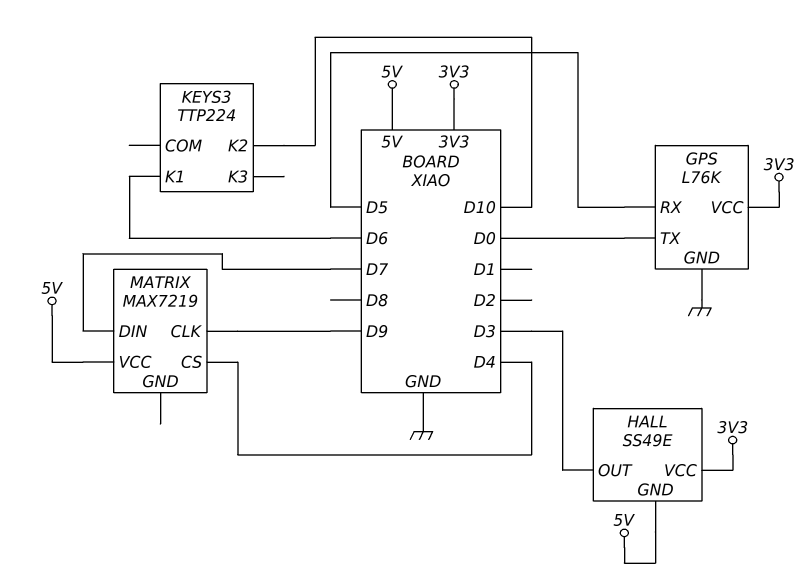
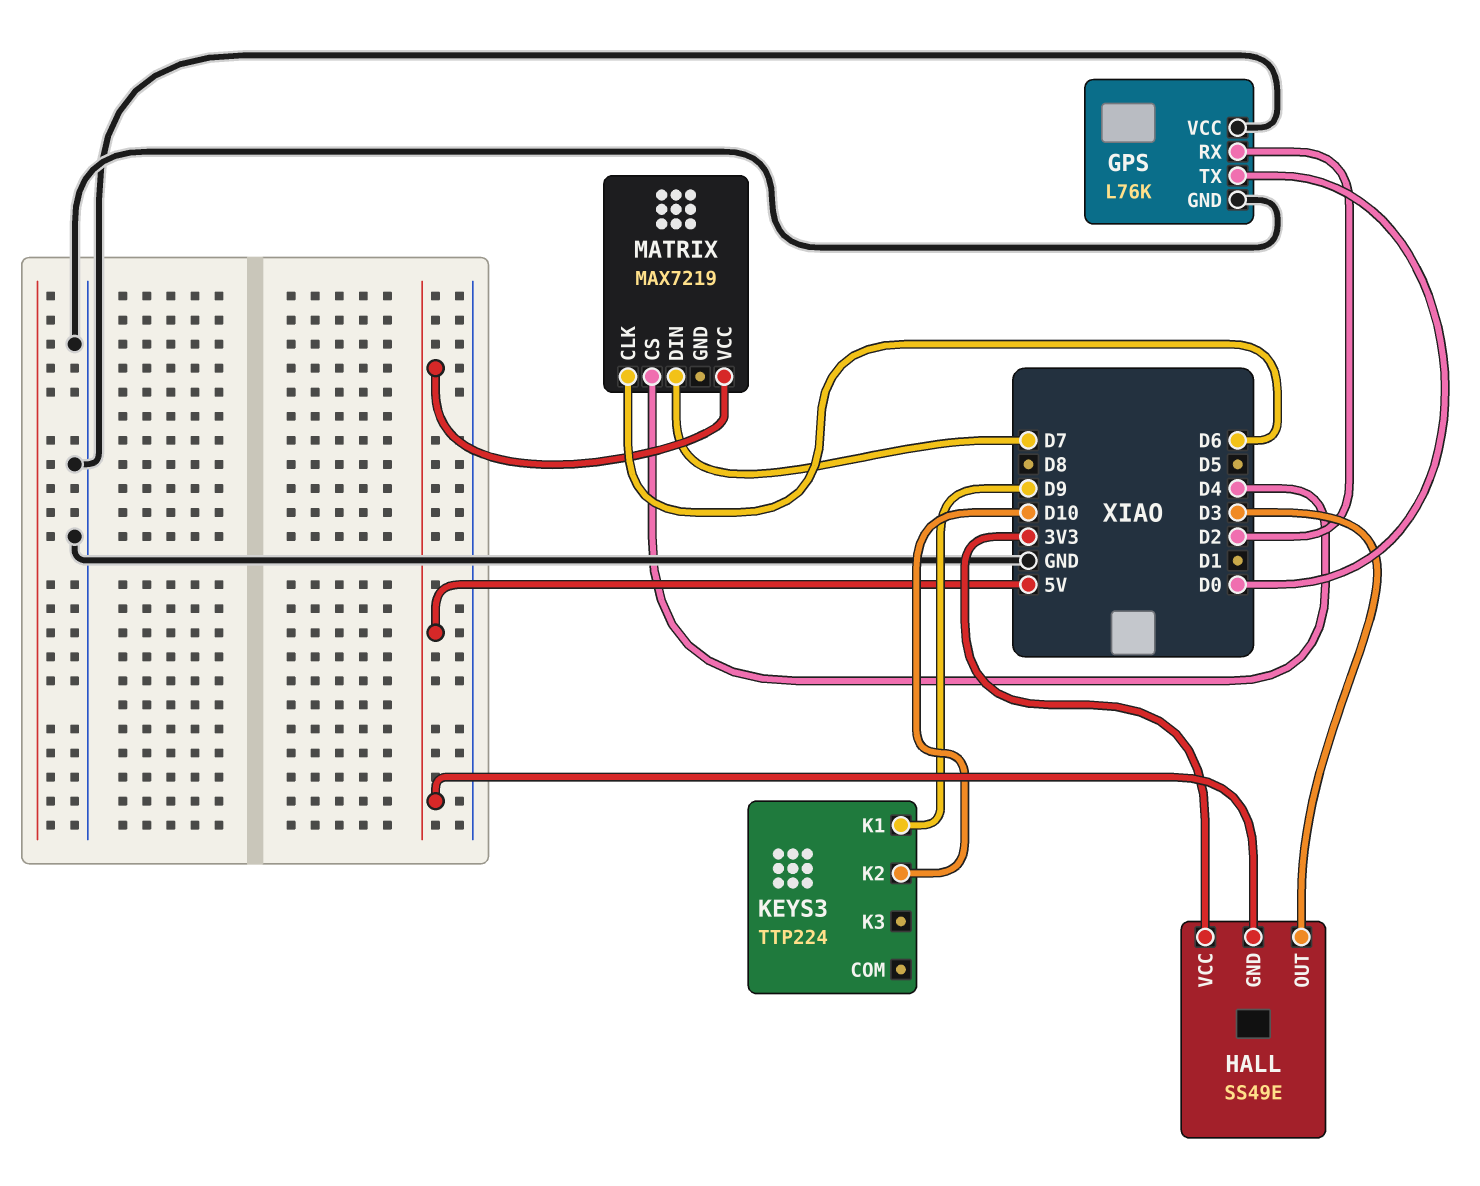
GPS pin RX: D5 -> D2
GPS pin VCC: 3V3 -> GND
KEYS3 pin K1: D6 -> D9
MATRIX pin CLK: D9 -> D6

